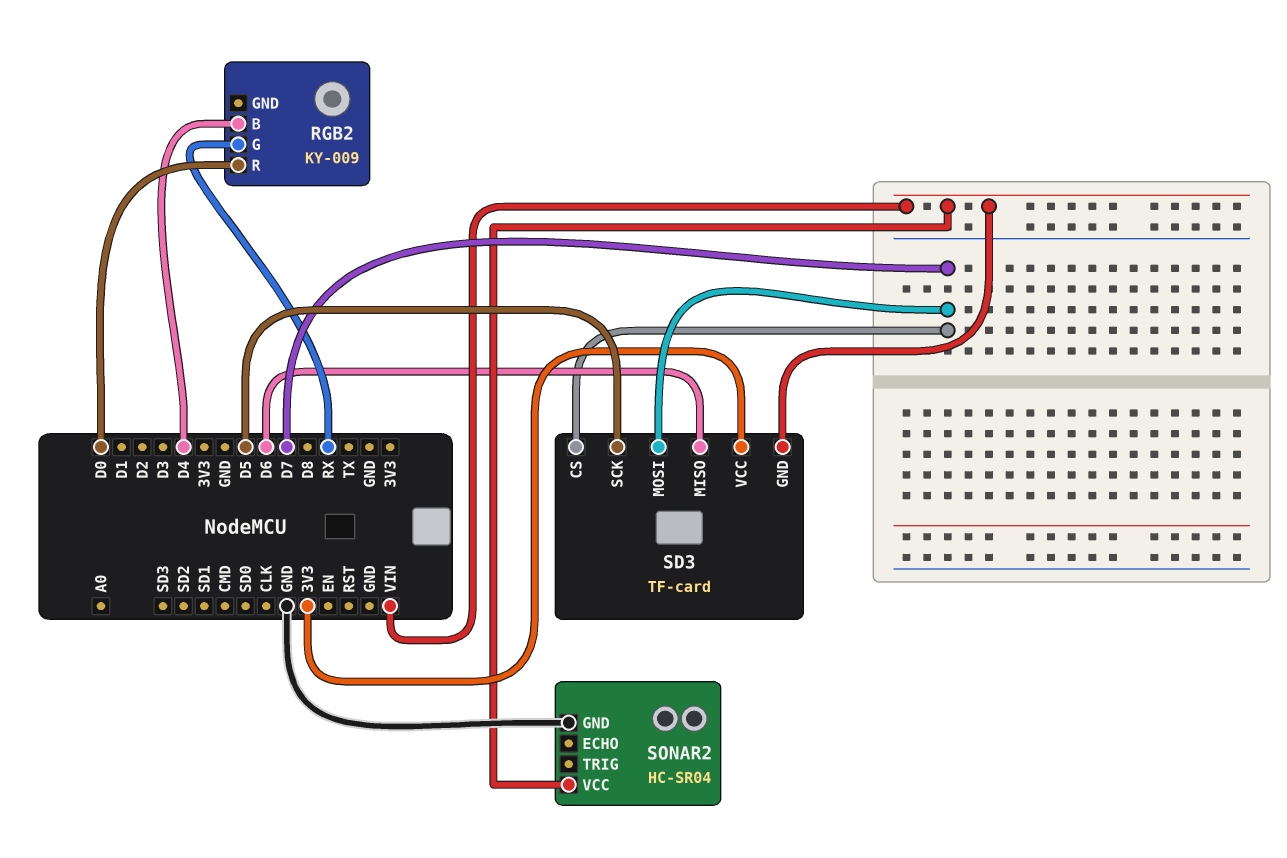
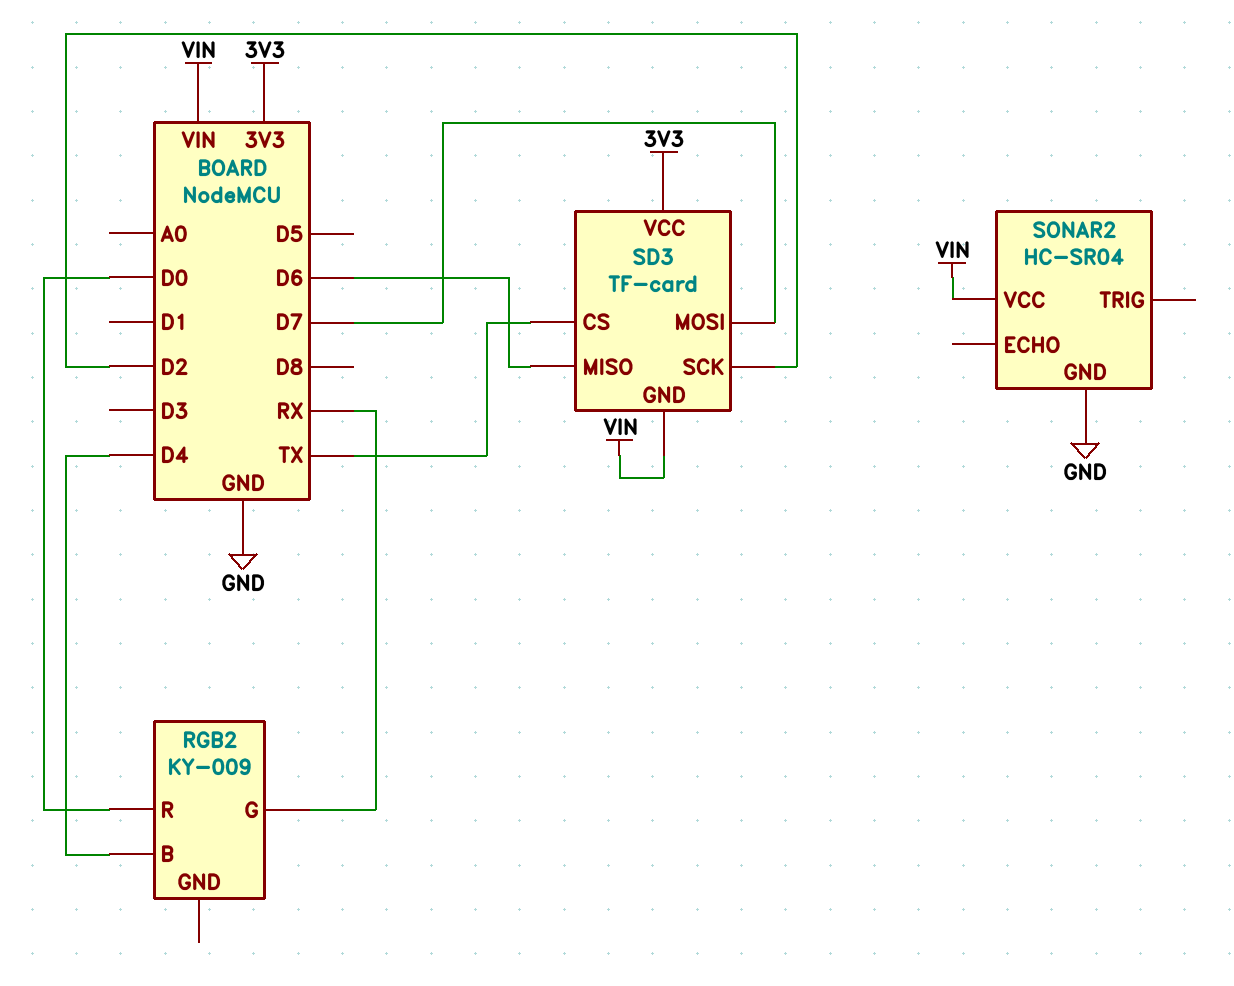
SD3 pin CS: D7 -> TX
SD3 pin SCK: D5 -> D2

